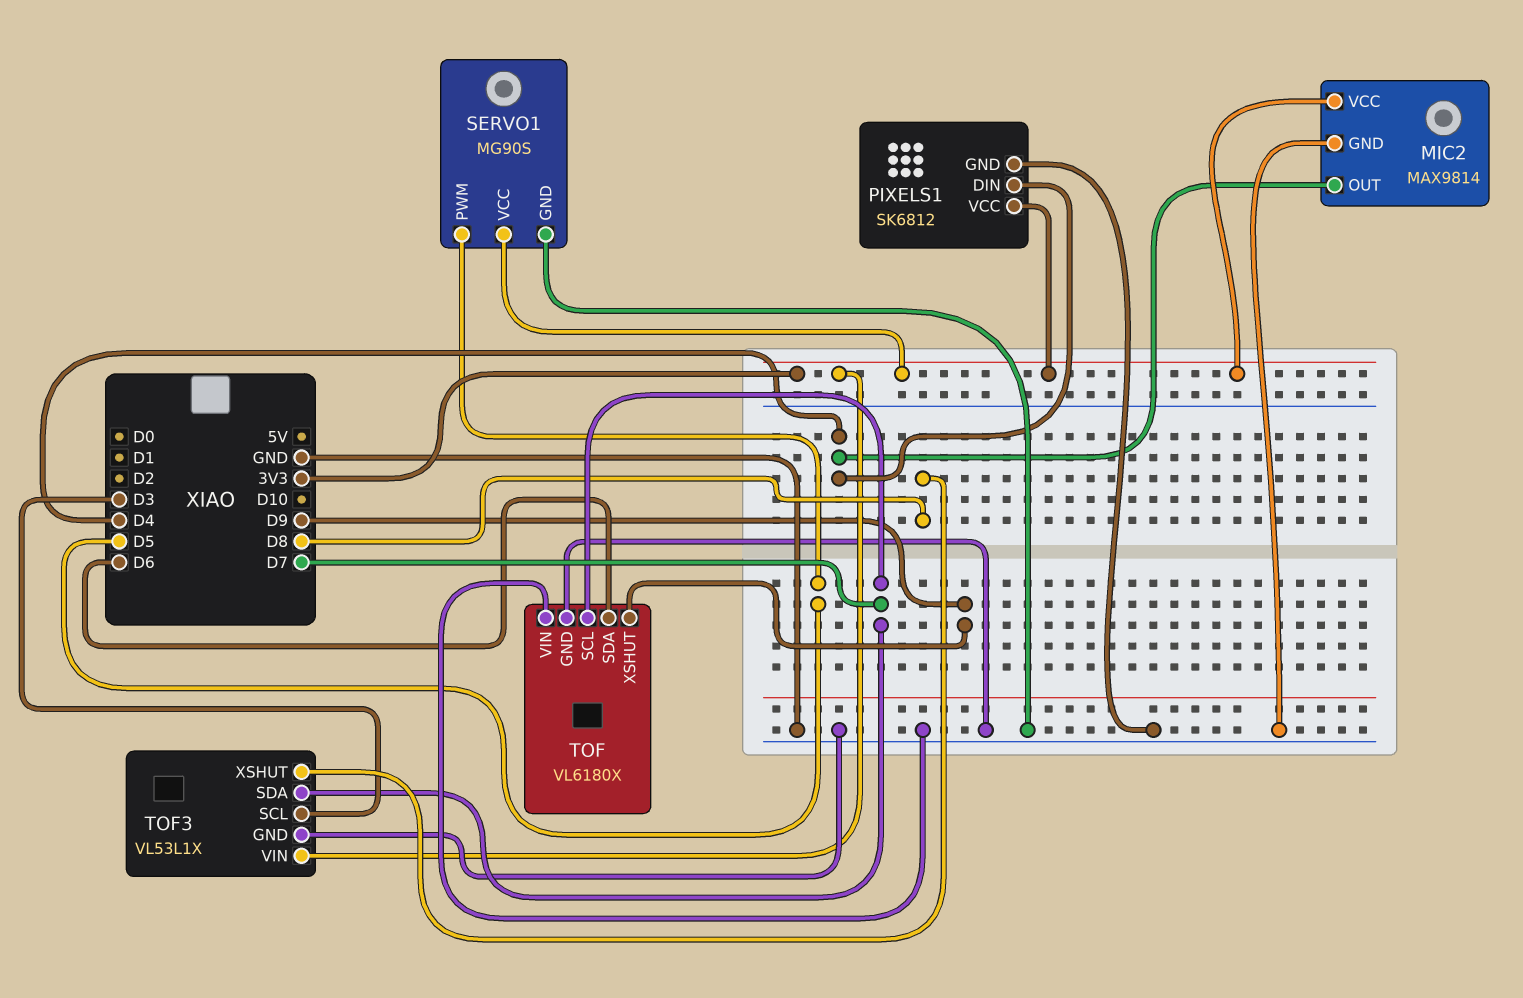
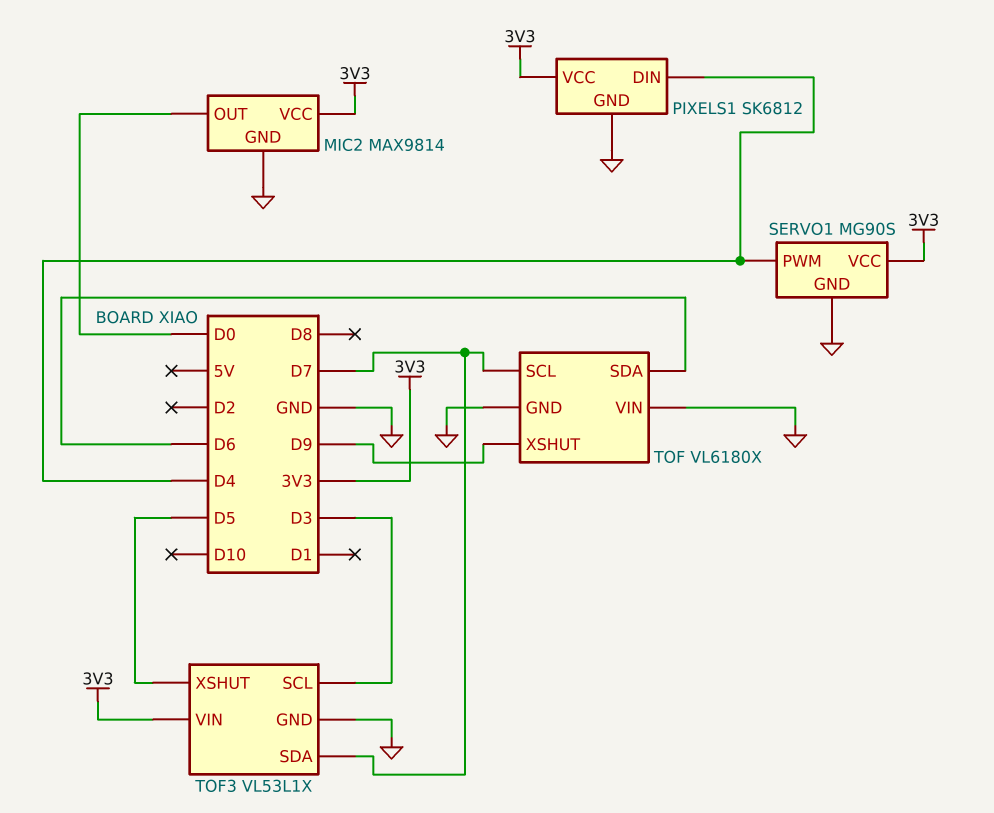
MIC2 pin OUT: D4 -> D0
SERVO1 pin PWM: D5 -> D4
TOF3 pin XSHUT: D8 -> D5

